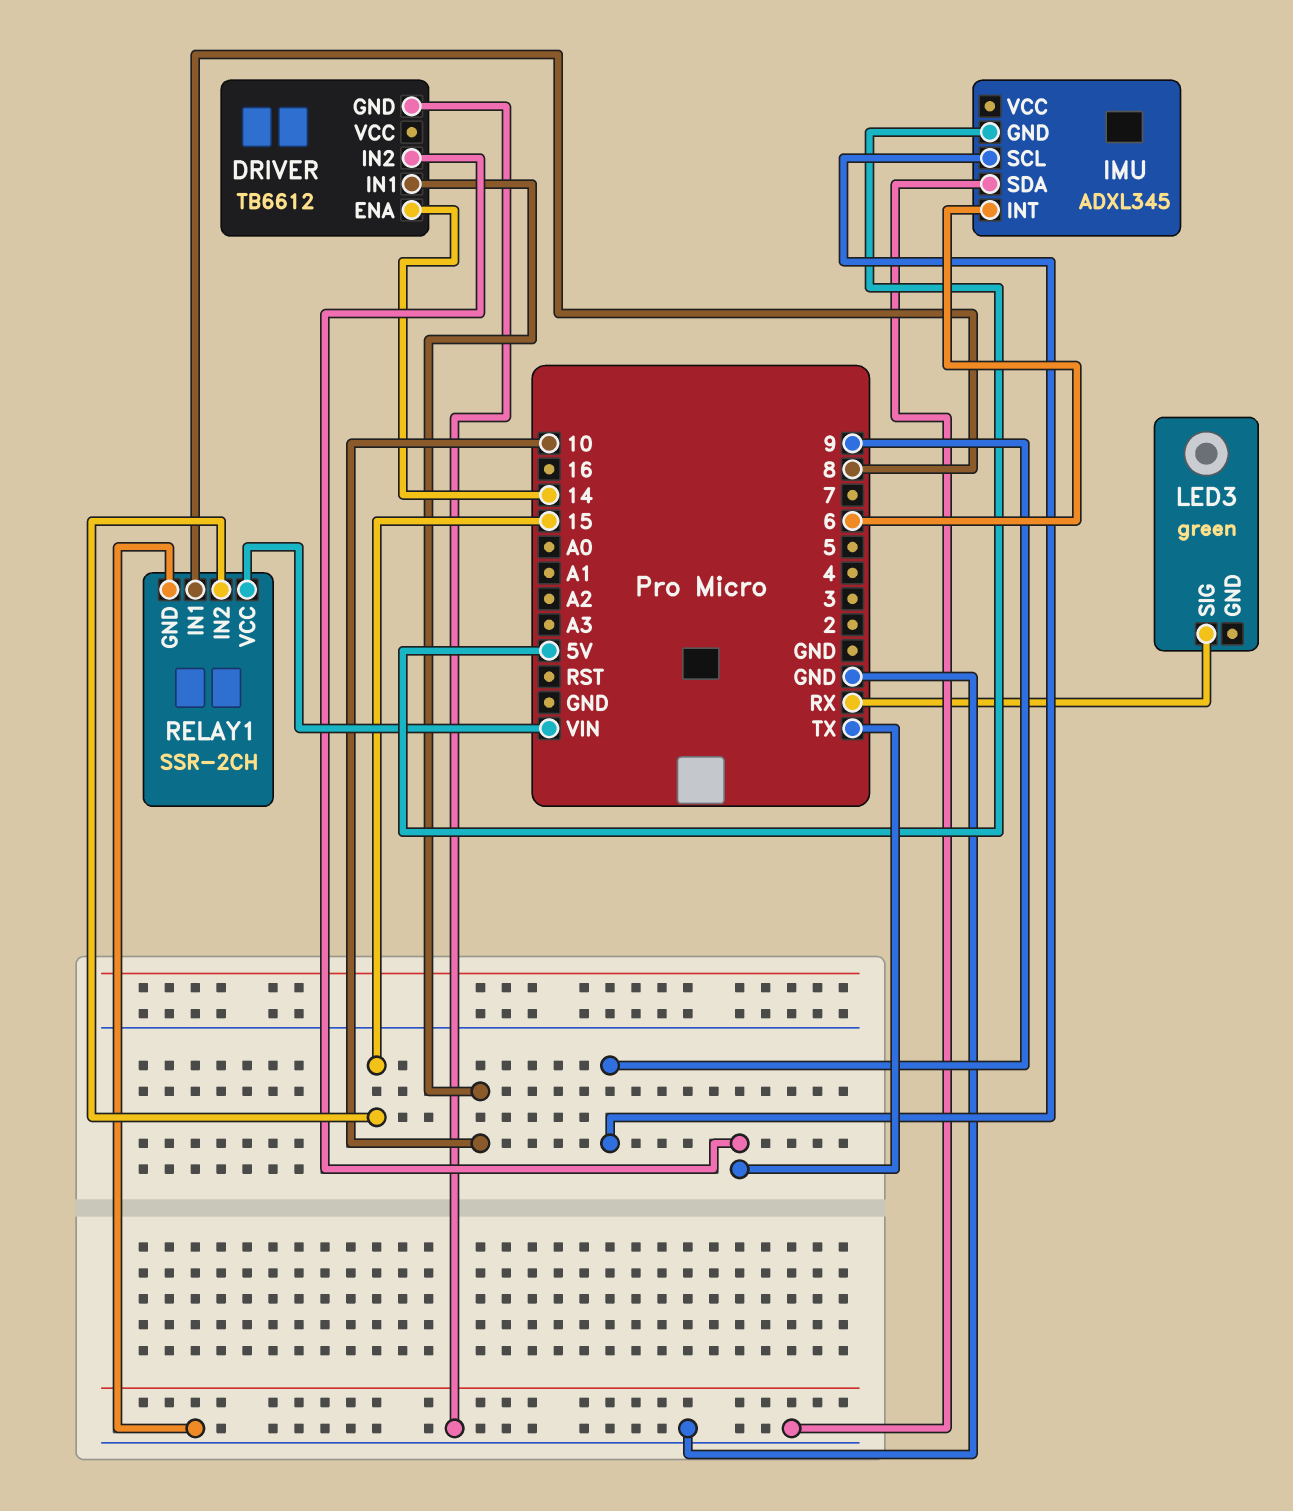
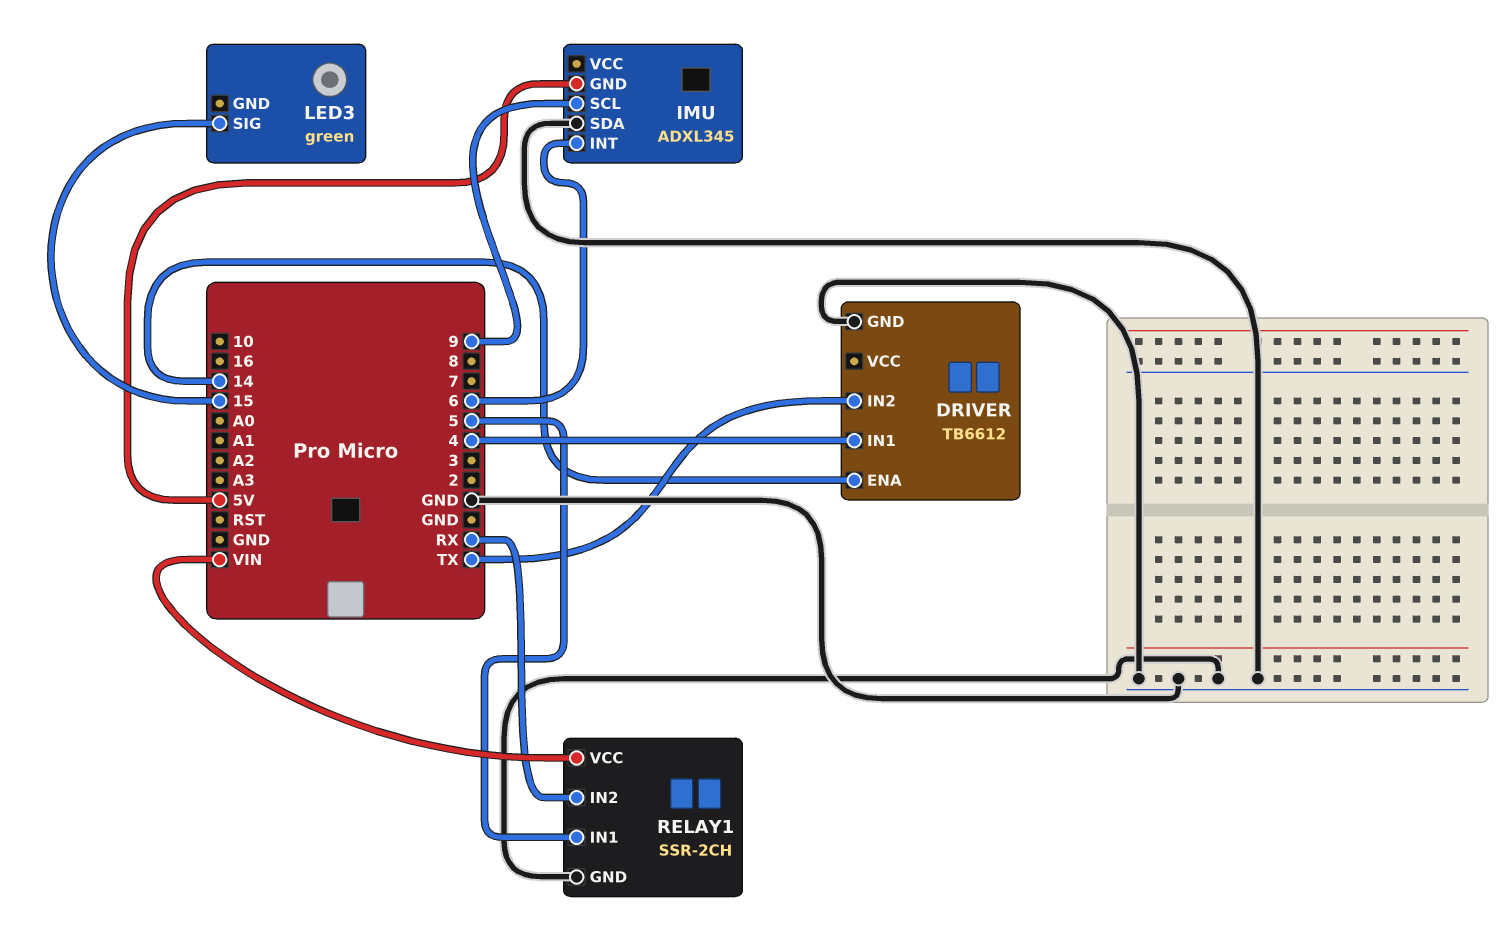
DRIVER pin IN1: 10 -> 4
LED3 pin SIG: RX -> 15
RELAY1 pin IN1: 8 -> 5
RELAY1 pin IN2: 15 -> RX

